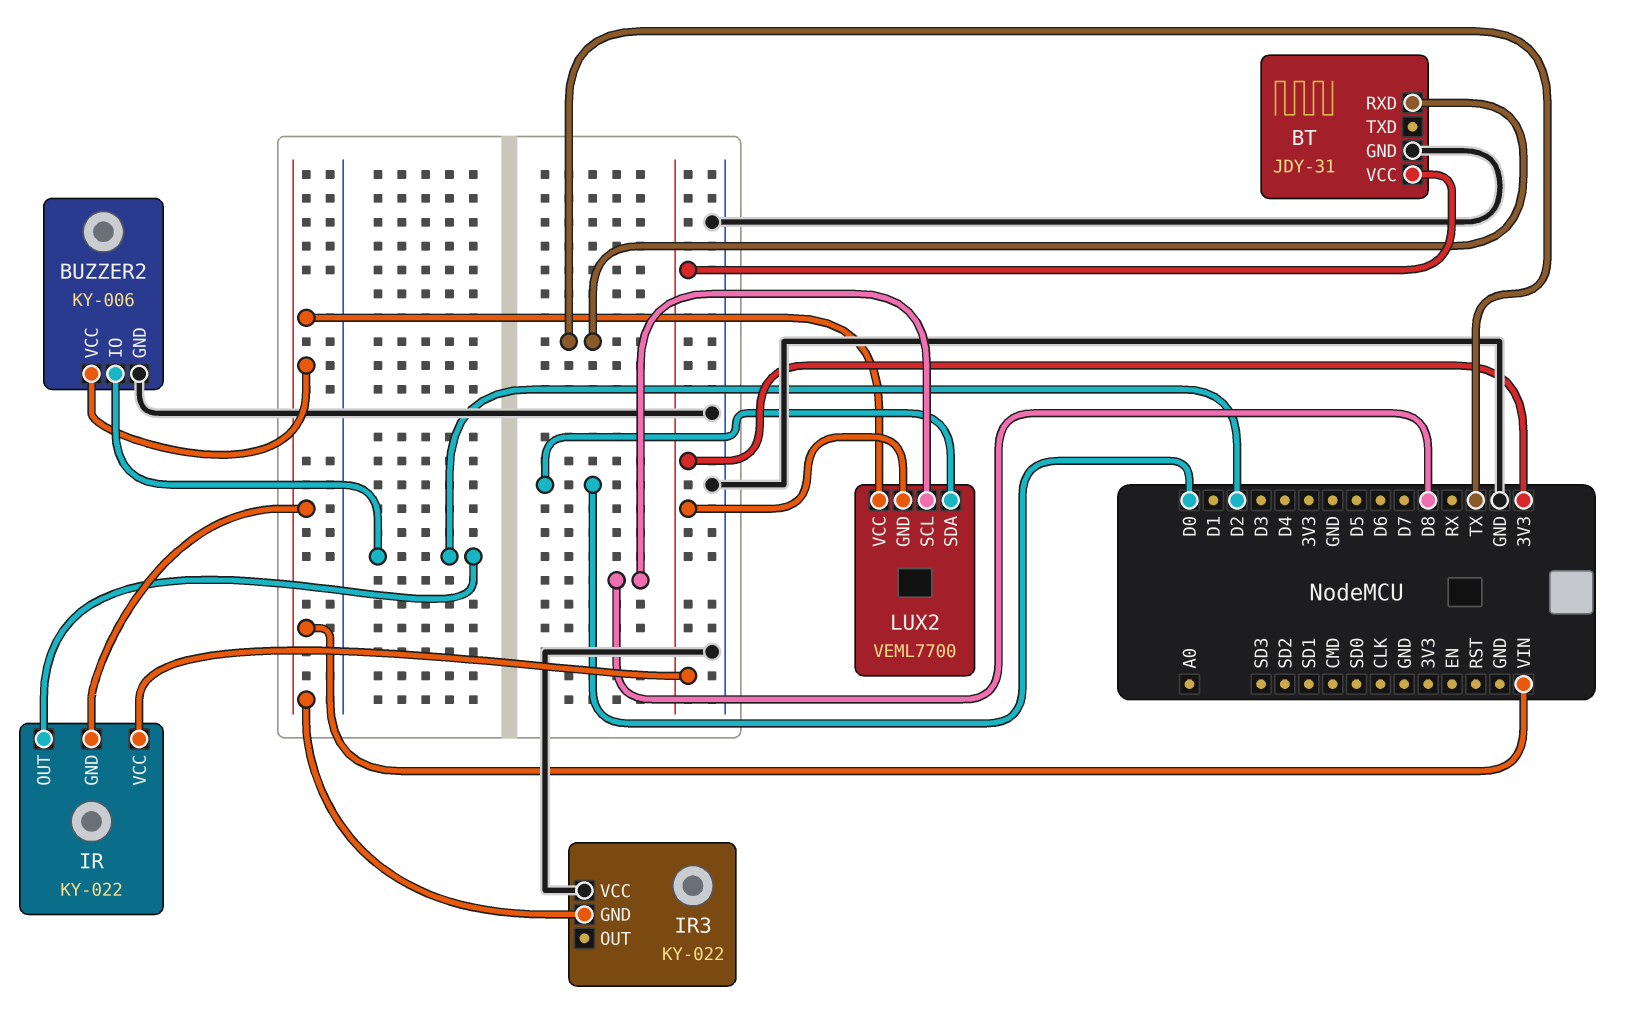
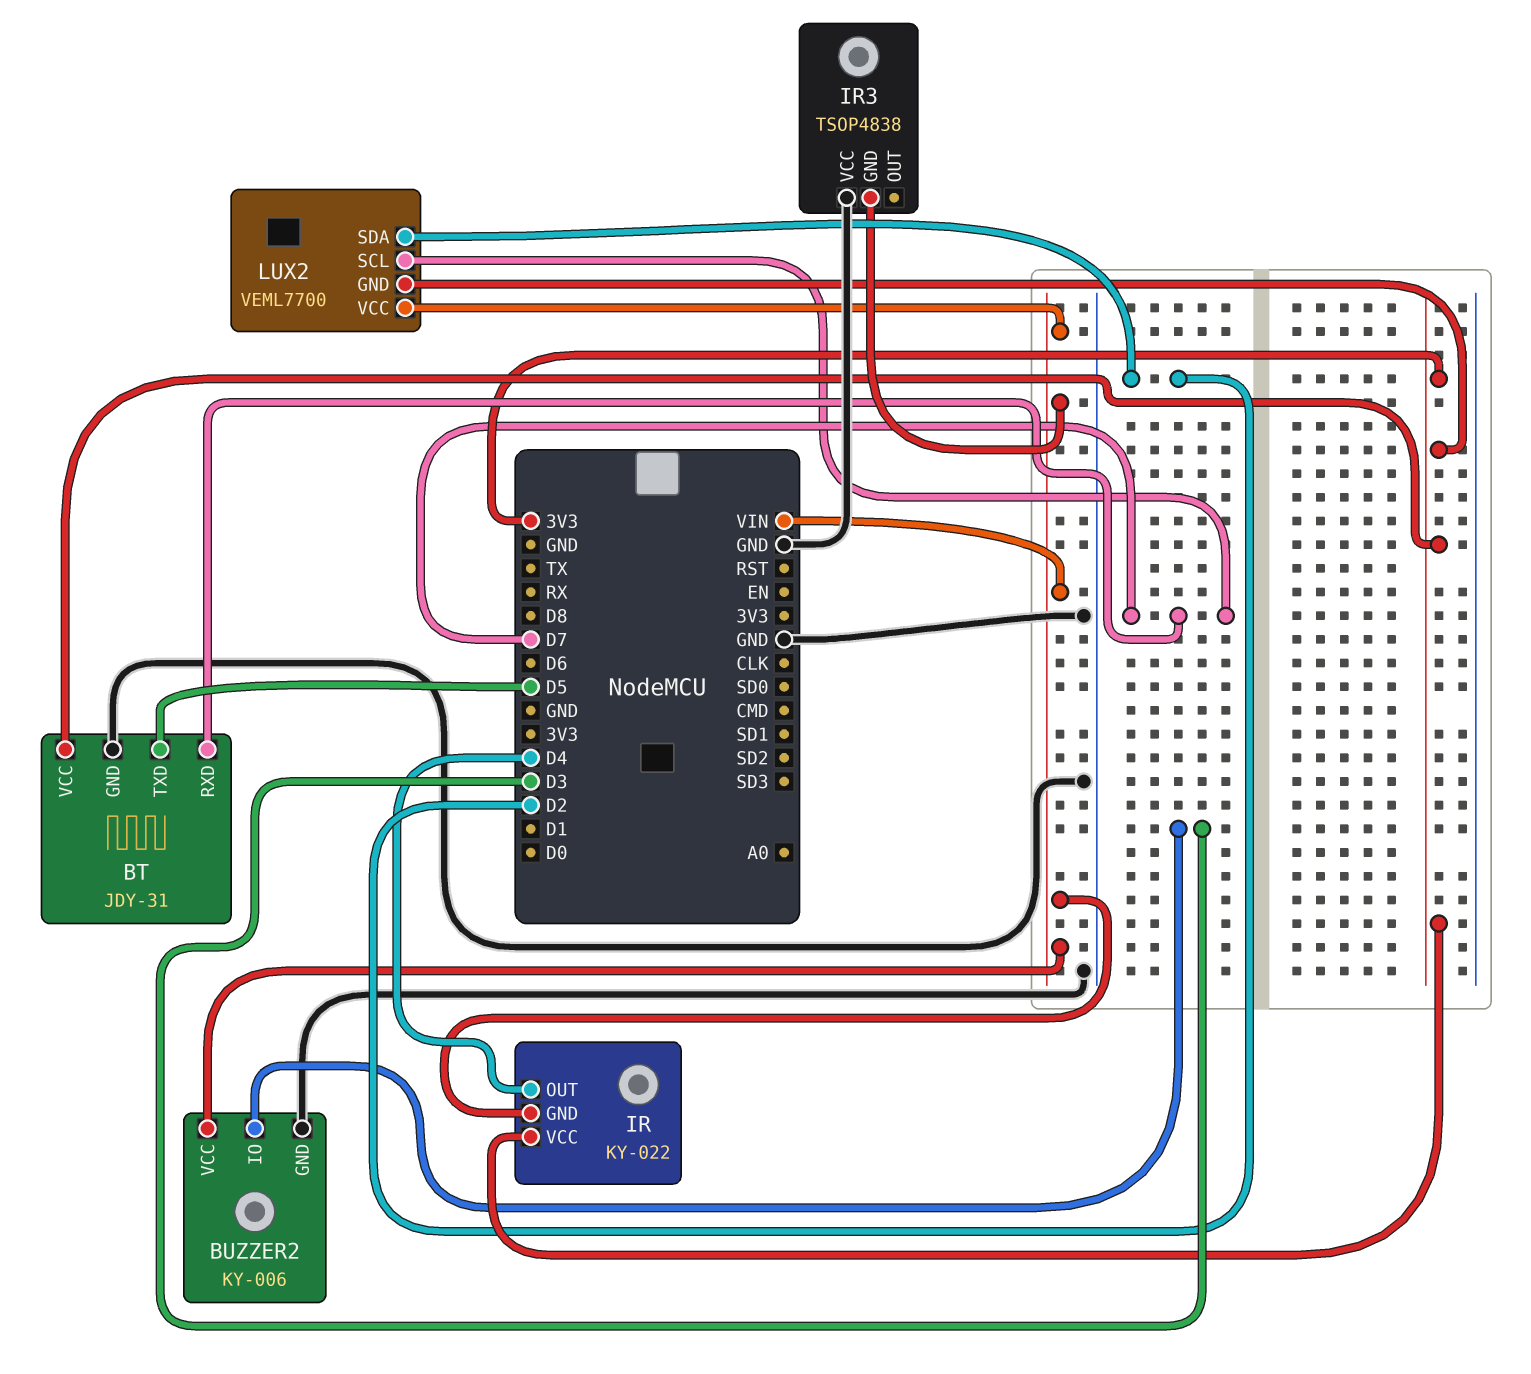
BT pin RXD: TX -> D7
BT pin TXD: none -> D5
BUZZER2 pin IO: D2 -> D3
IR pin OUT: D2 -> D4
IR3: KY-022 -> TSOP4838
LUX2 pin SCL: D8 -> D7
LUX2 pin SDA: D0 -> D2

